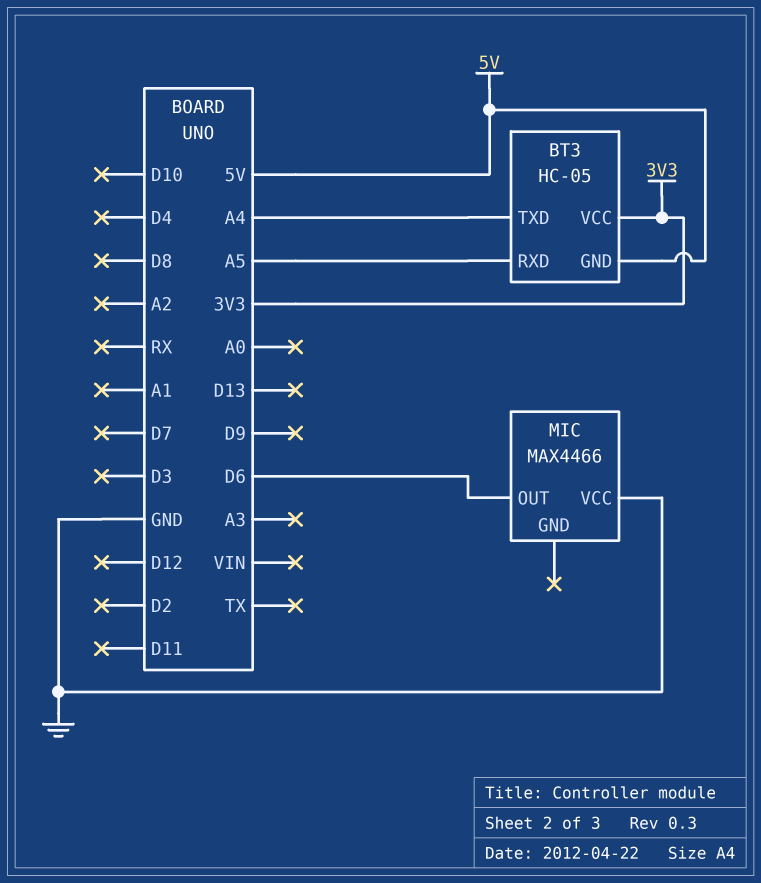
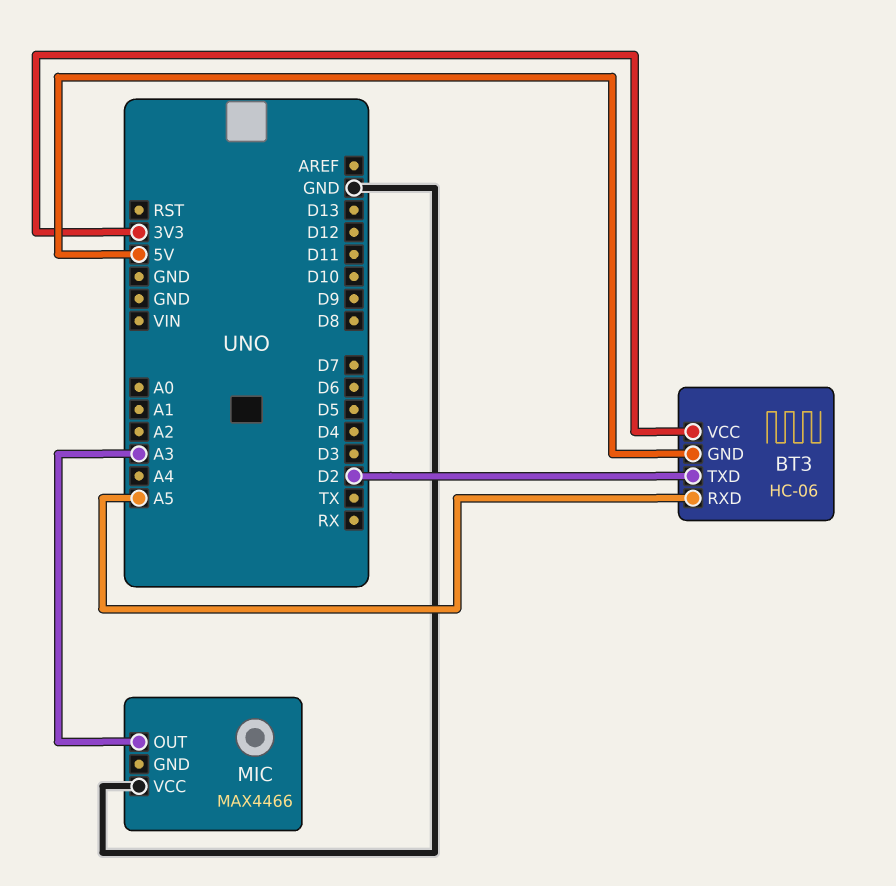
BT3: HC-05 -> HC-06
BT3 pin TXD: A4 -> D2
MIC pin OUT: D6 -> A3

